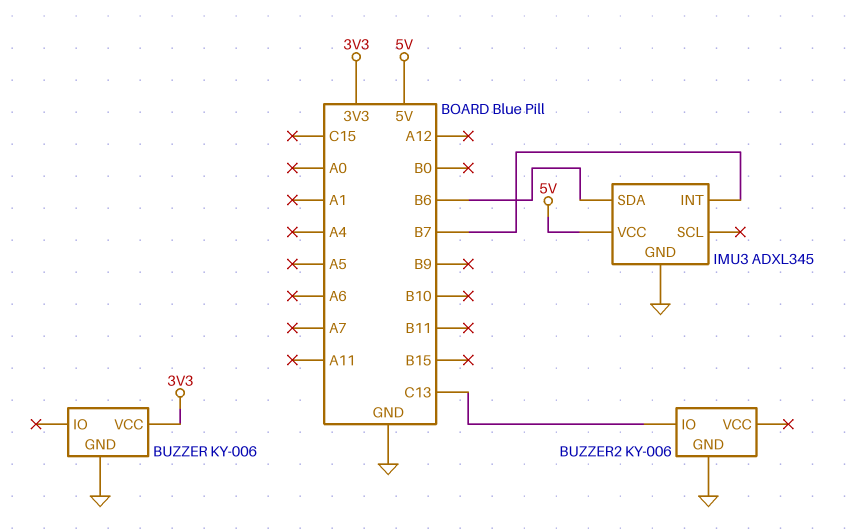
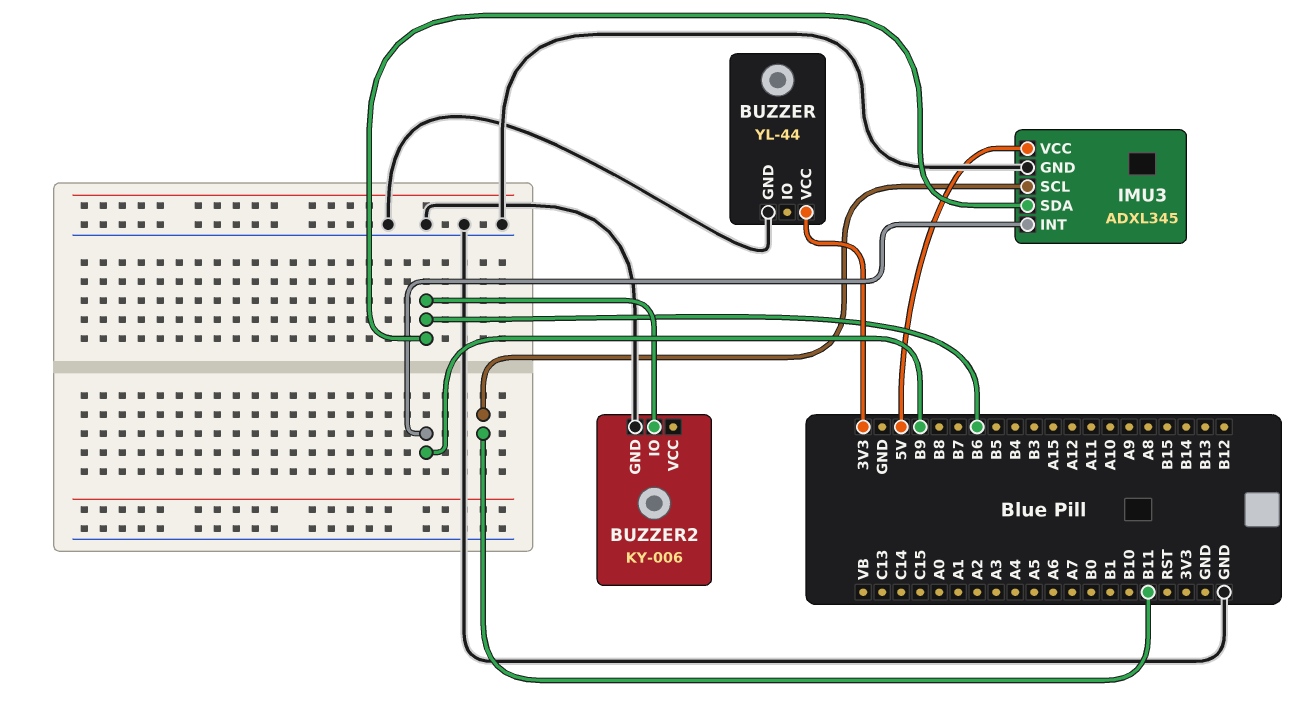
BUZZER: KY-006 -> YL-44
BUZZER2 pin IO: C13 -> B6
IMU3 pin INT: B7 -> B9
IMU3 pin SCL: none -> B11

